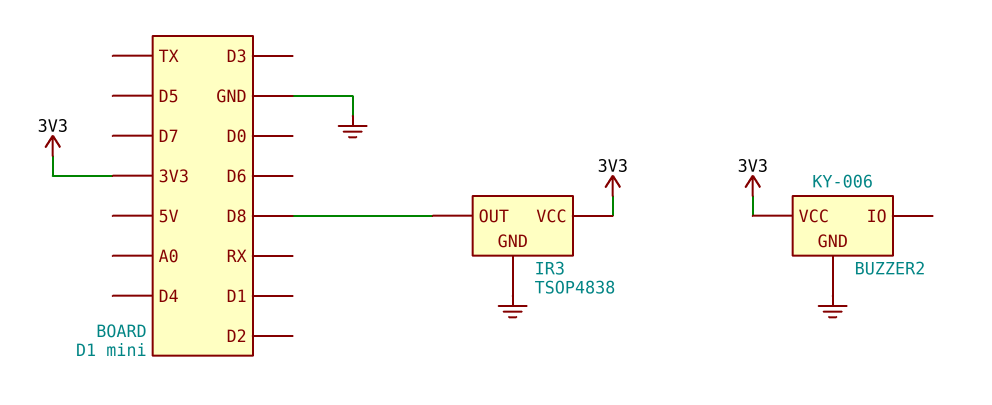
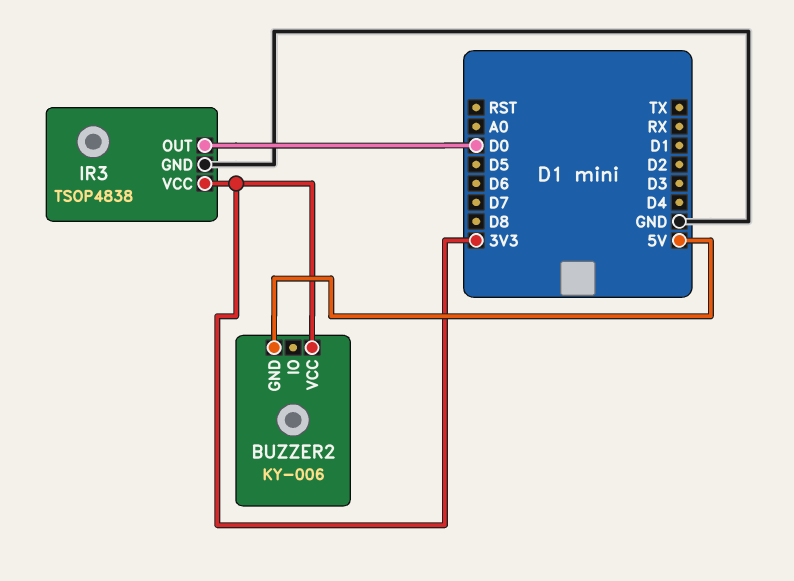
BUZZER2 pin GND: GND -> 5V
IR3 pin OUT: D8 -> D0

